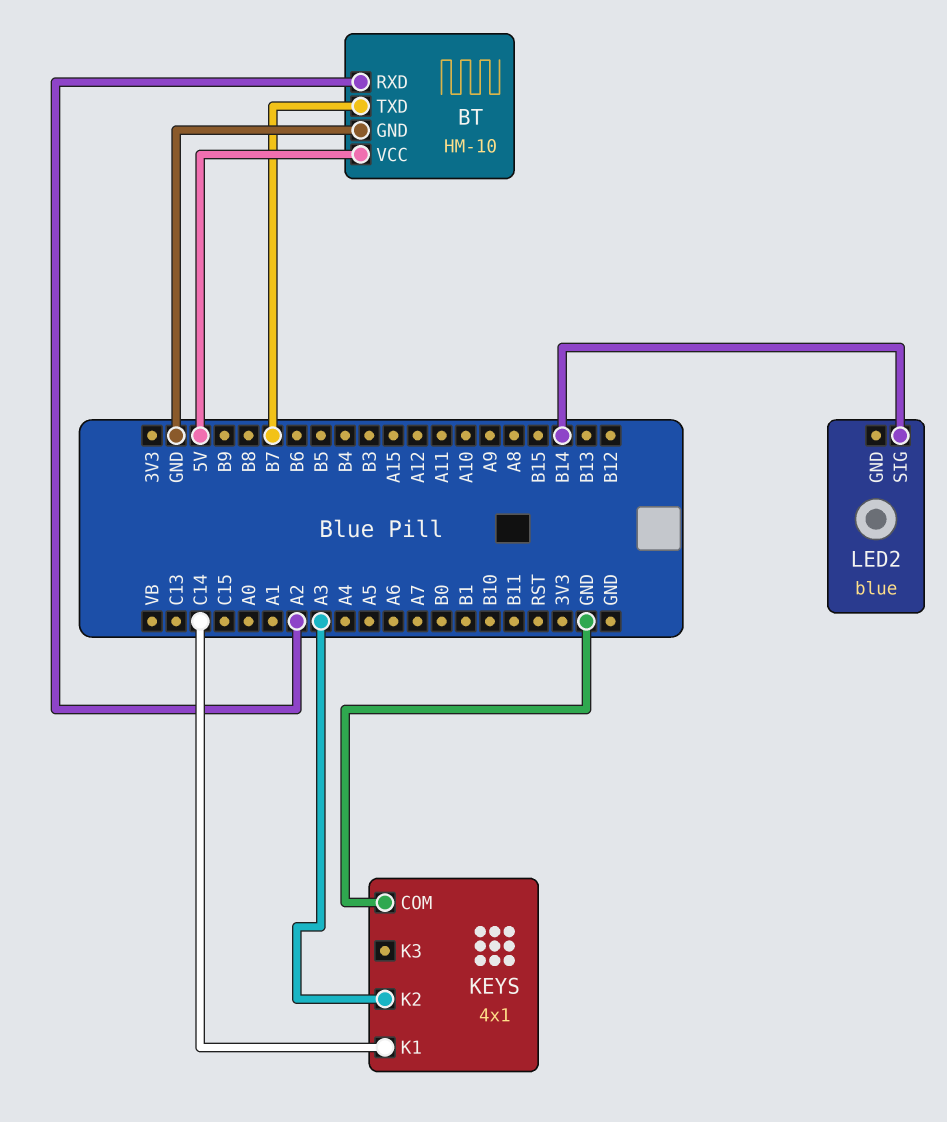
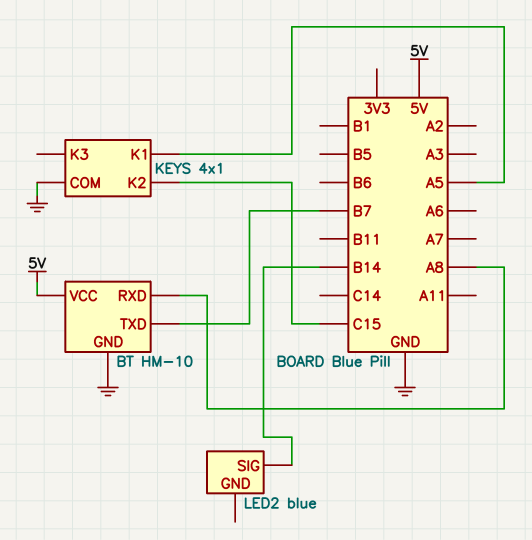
BT pin RXD: A2 -> A8
KEYS pin K1: C14 -> A5
KEYS pin K2: A3 -> C15

